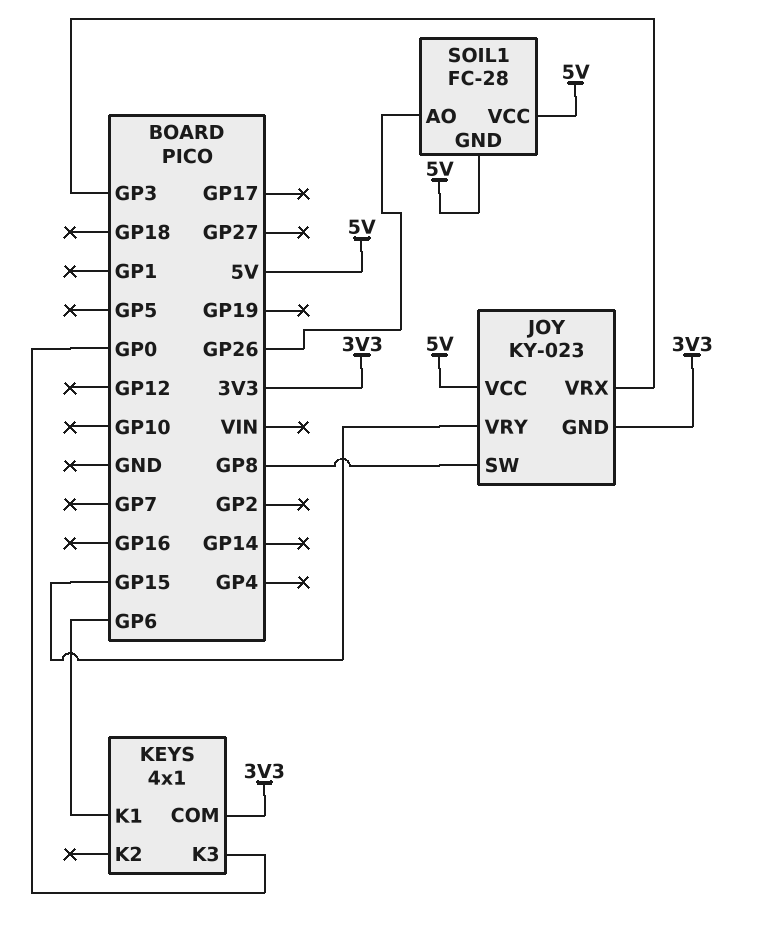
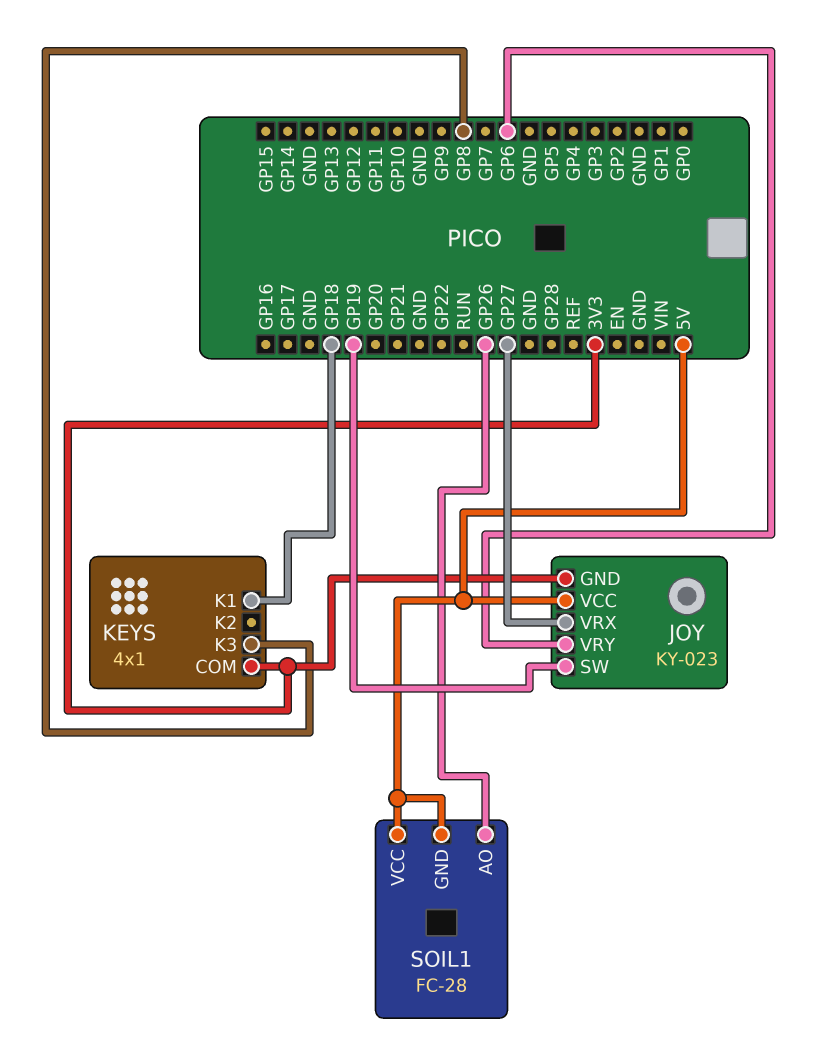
JOY pin SW: GP8 -> GP19
JOY pin VRX: GP3 -> GP27
JOY pin VRY: GP15 -> GP6
KEYS pin K1: GP6 -> GP18
KEYS pin K3: GP0 -> GP8

